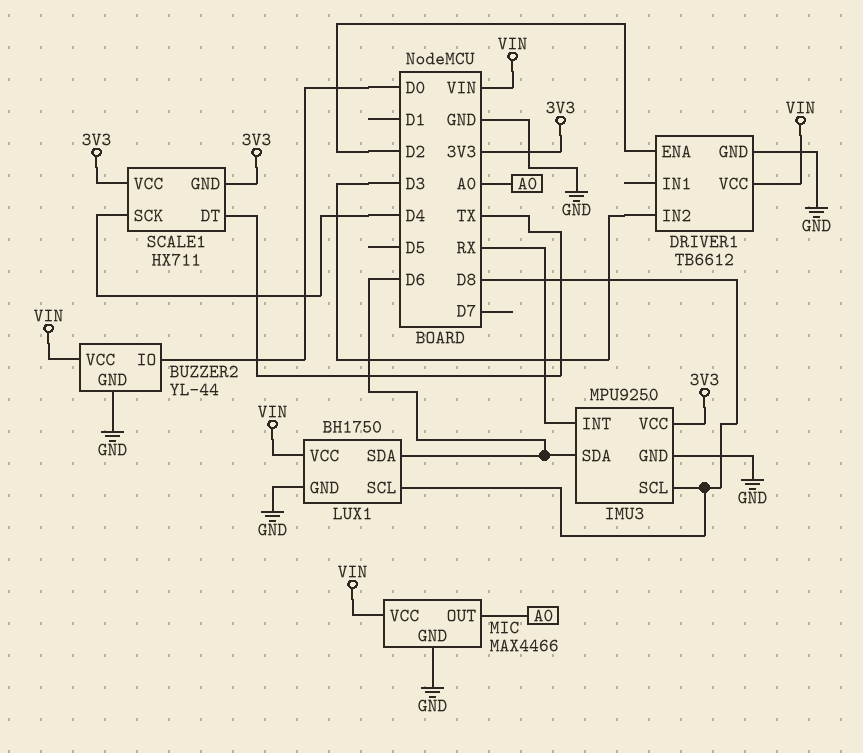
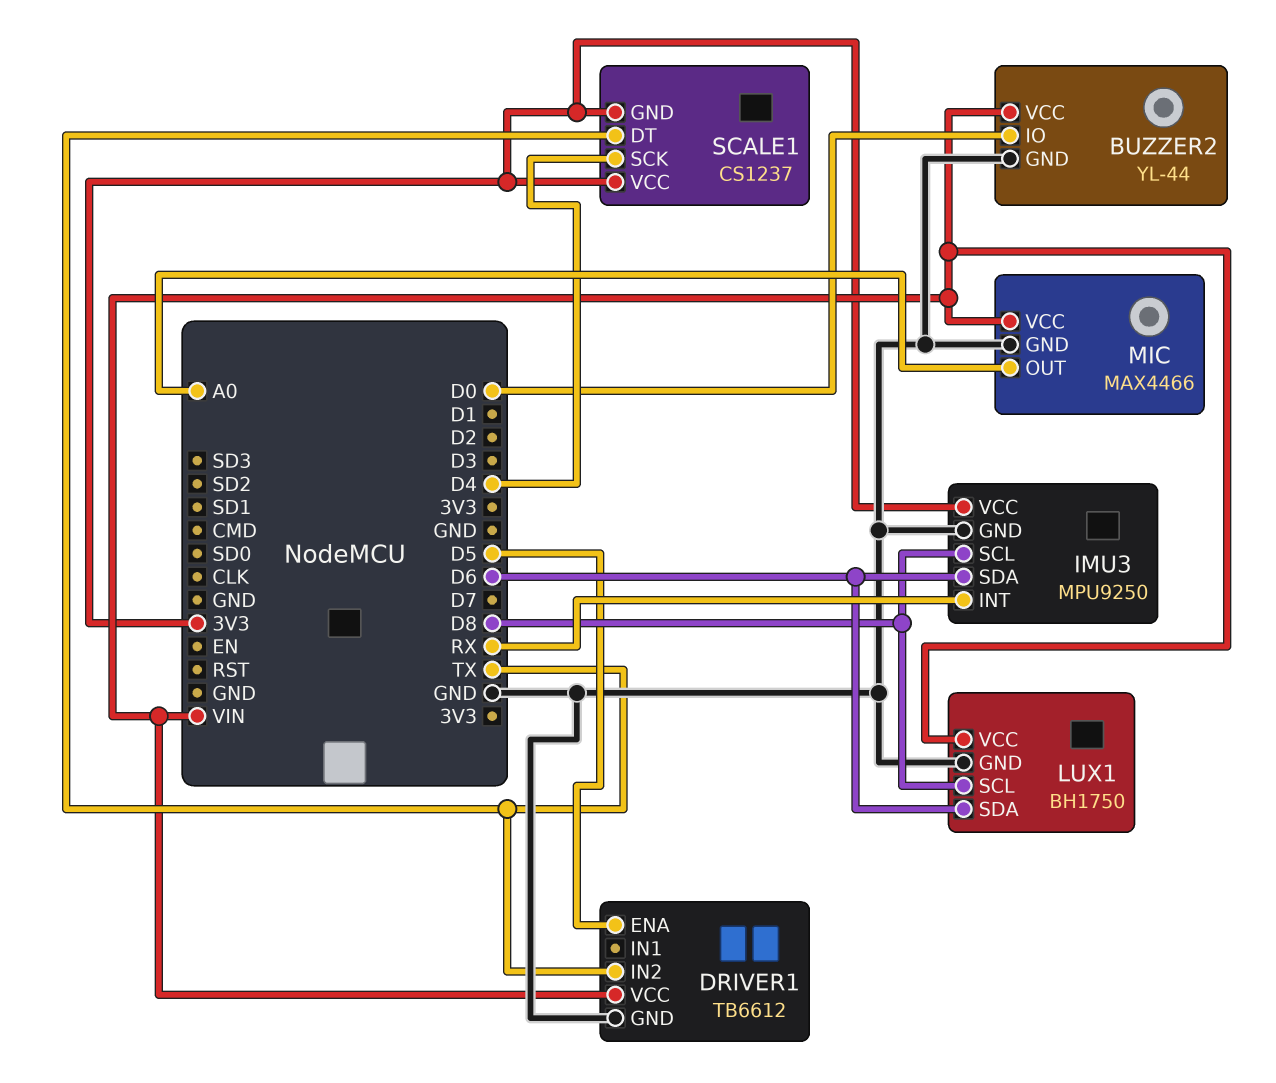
DRIVER1 pin ENA: D2 -> D5
DRIVER1 pin IN2: D3 -> TX
SCALE1: HX711 -> CS1237

